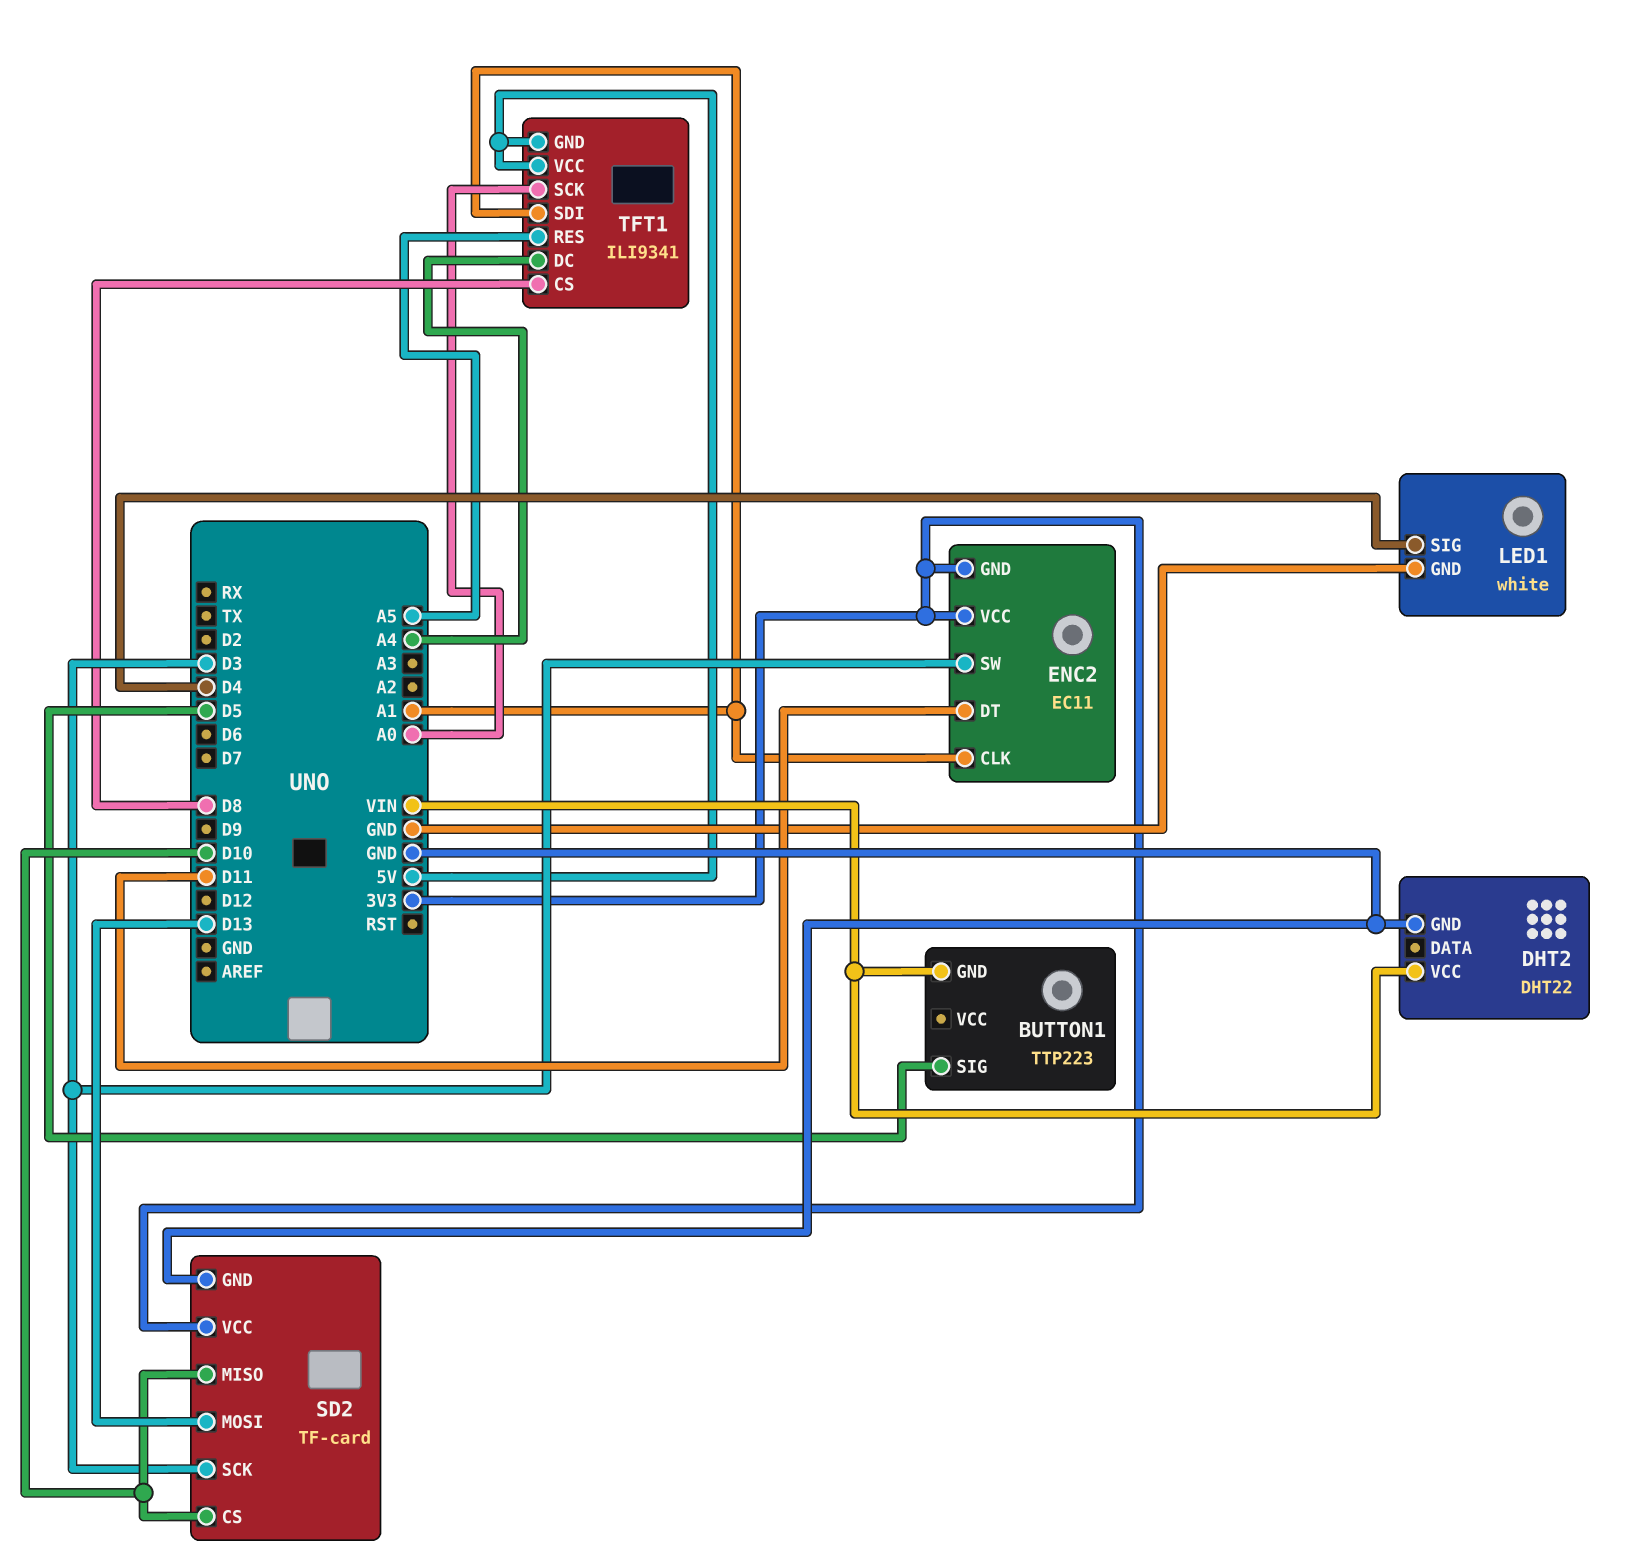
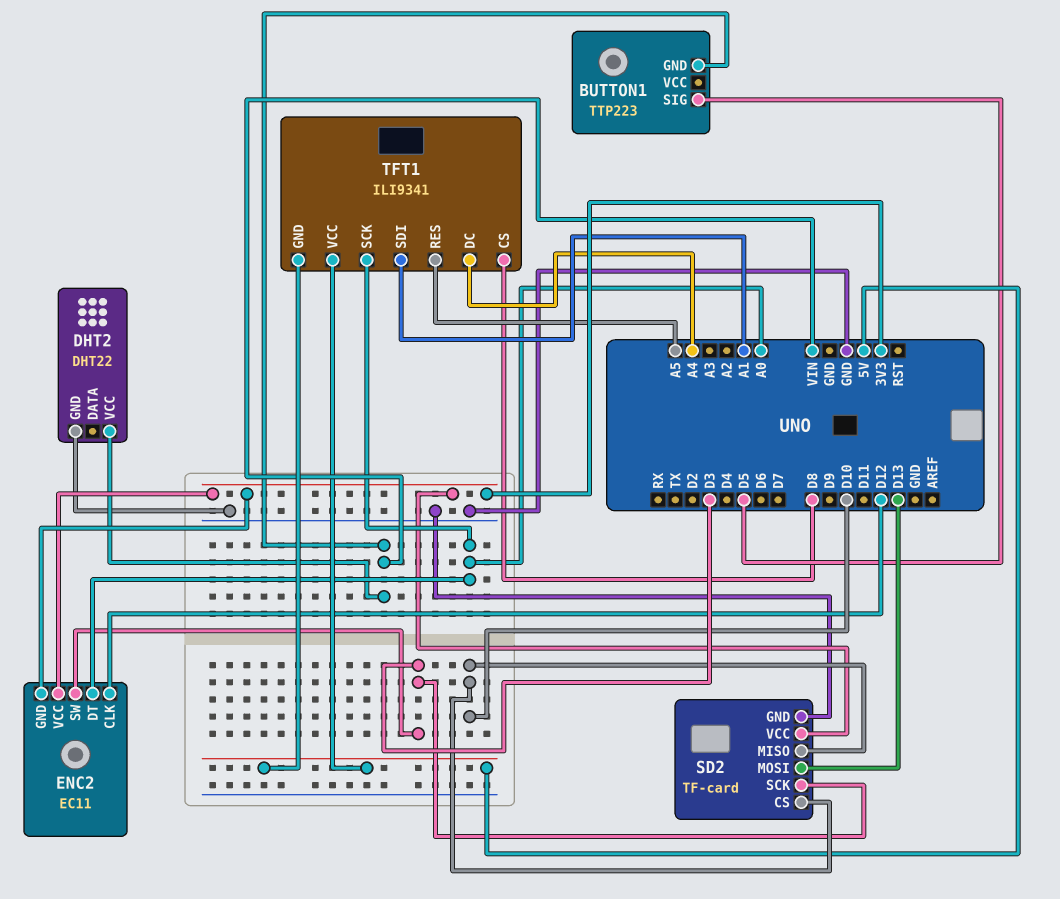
ENC2 pin CLK: A1 -> D12
ENC2 pin DT: D11 -> A0
LED1: white -> none
LED1 pin GND: GND -> none
LED1 pin SIG: D4 -> none

